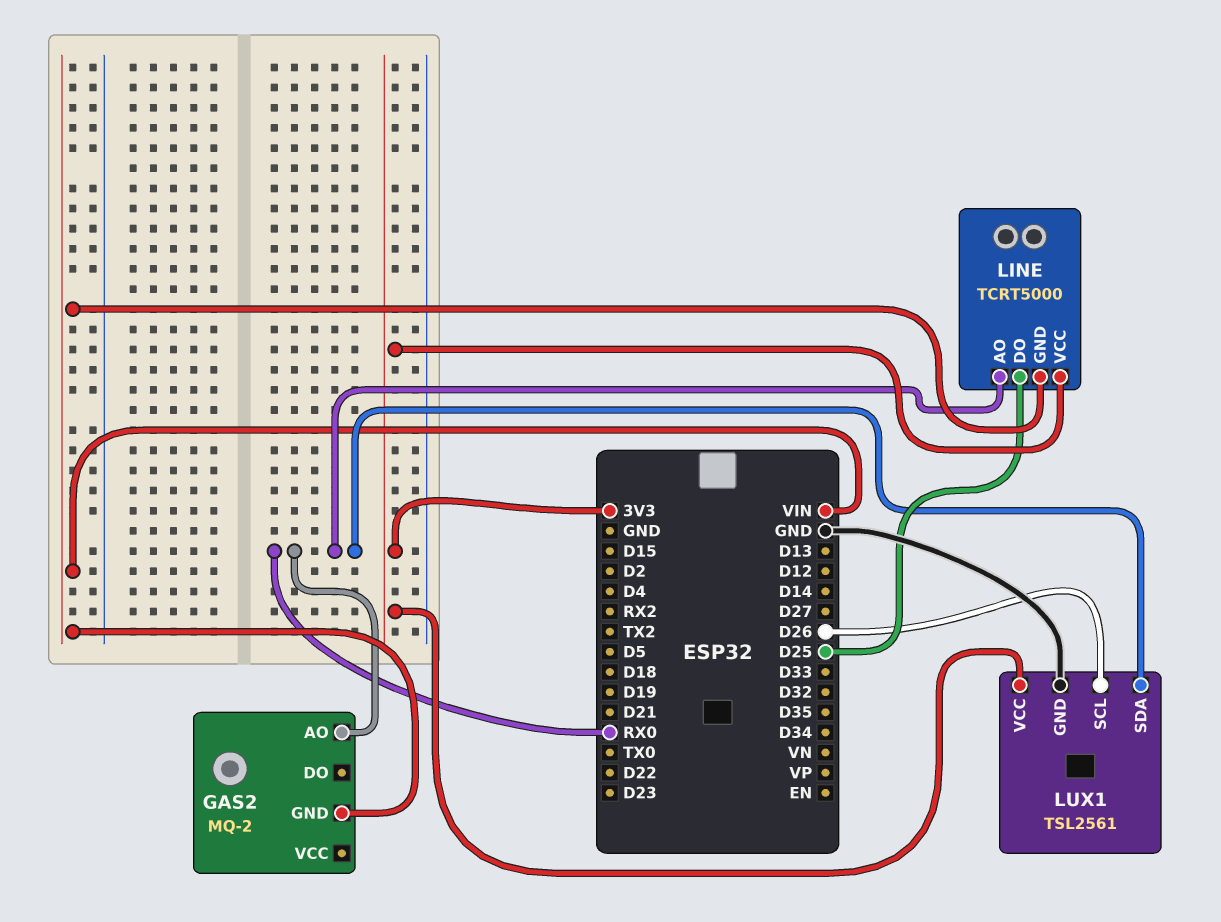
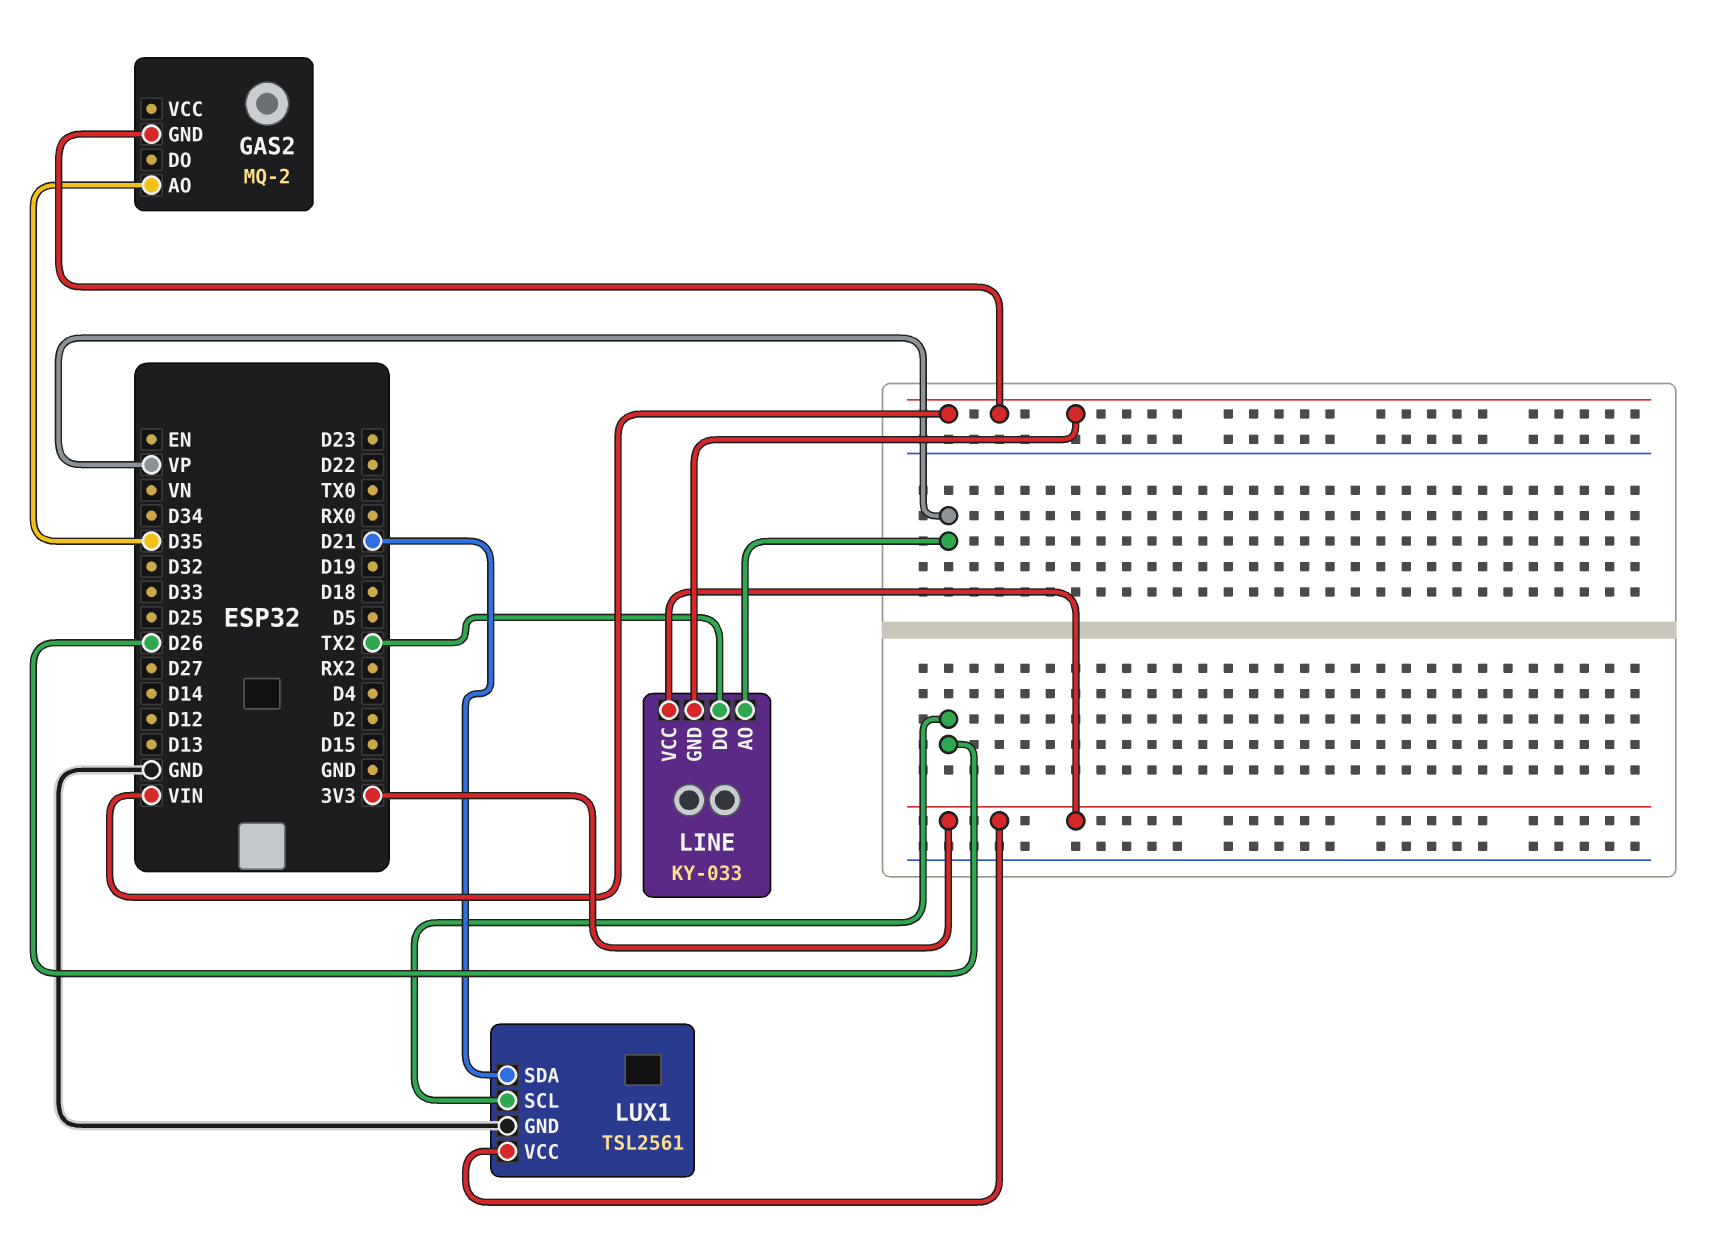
GAS2 pin AO: RX0 -> D35
LINE: TCRT5000 -> KY-033
LINE pin AO: RX0 -> VP
LINE pin DO: D25 -> TX2
LUX1 pin SDA: RX0 -> D21

